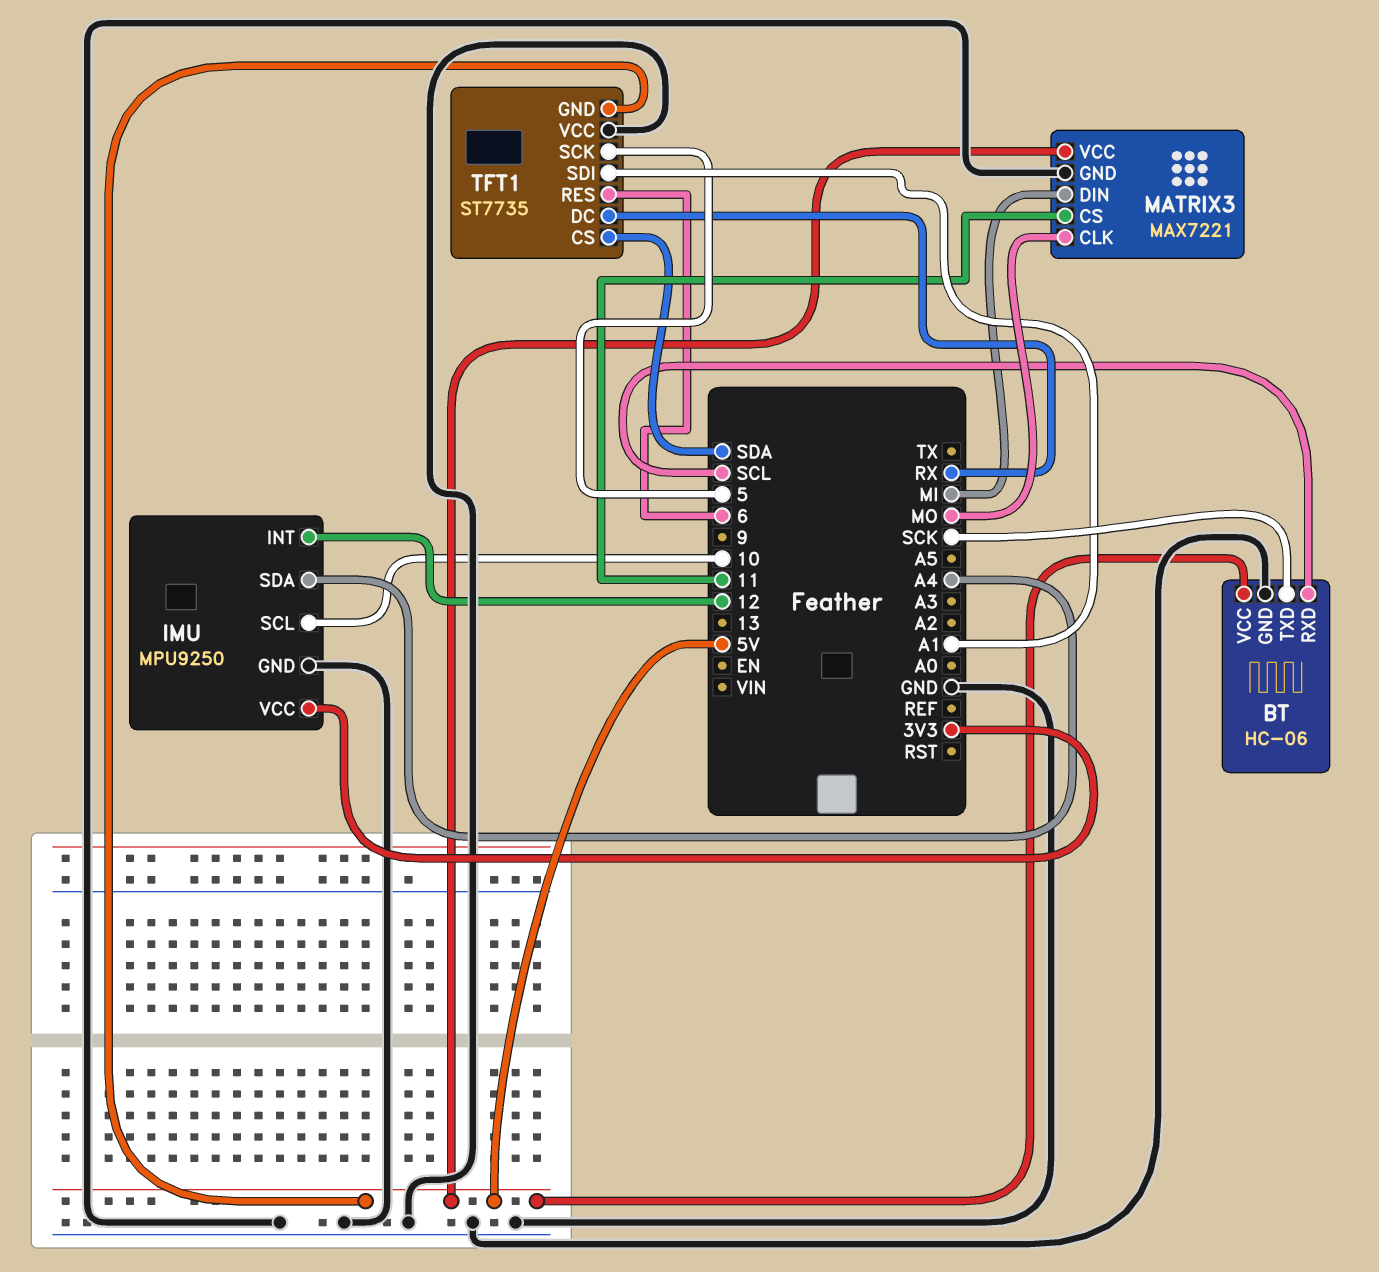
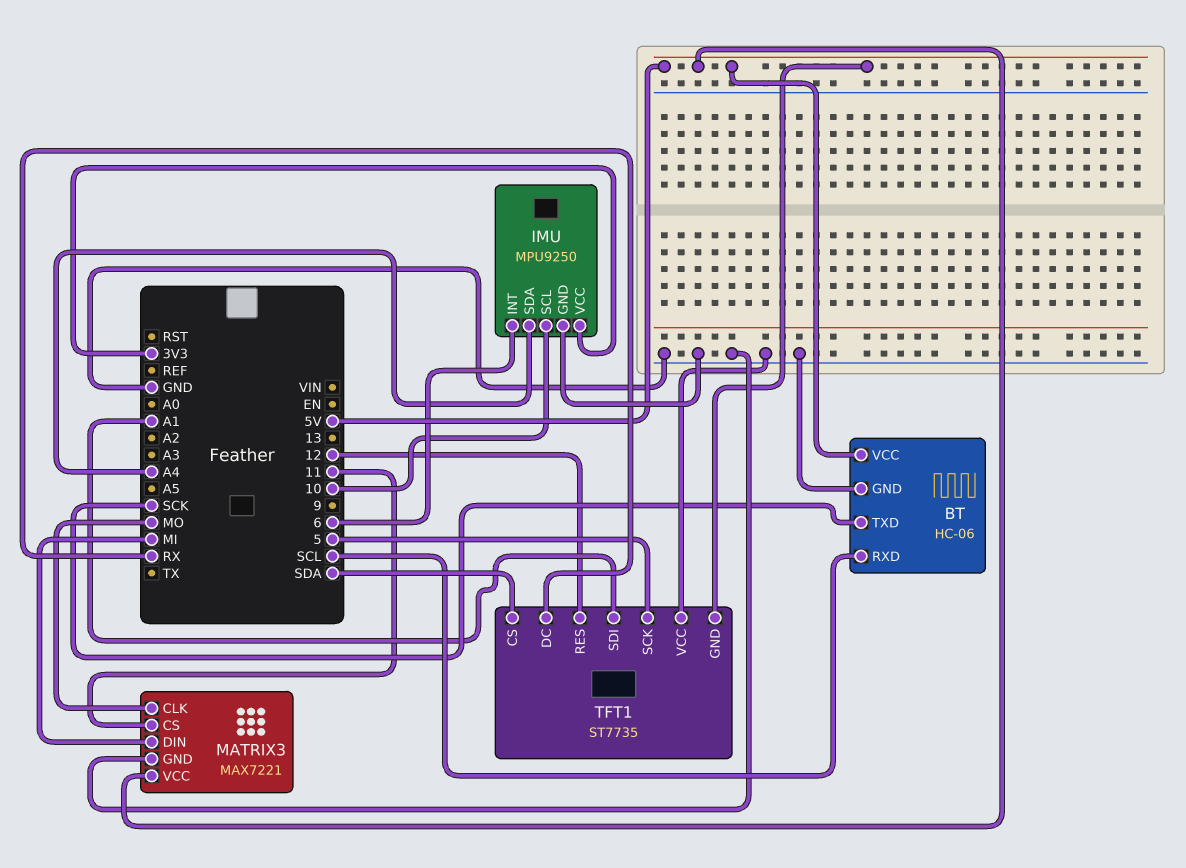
IMU pin INT: 12 -> 6
TFT1 pin RES: 6 -> 12

